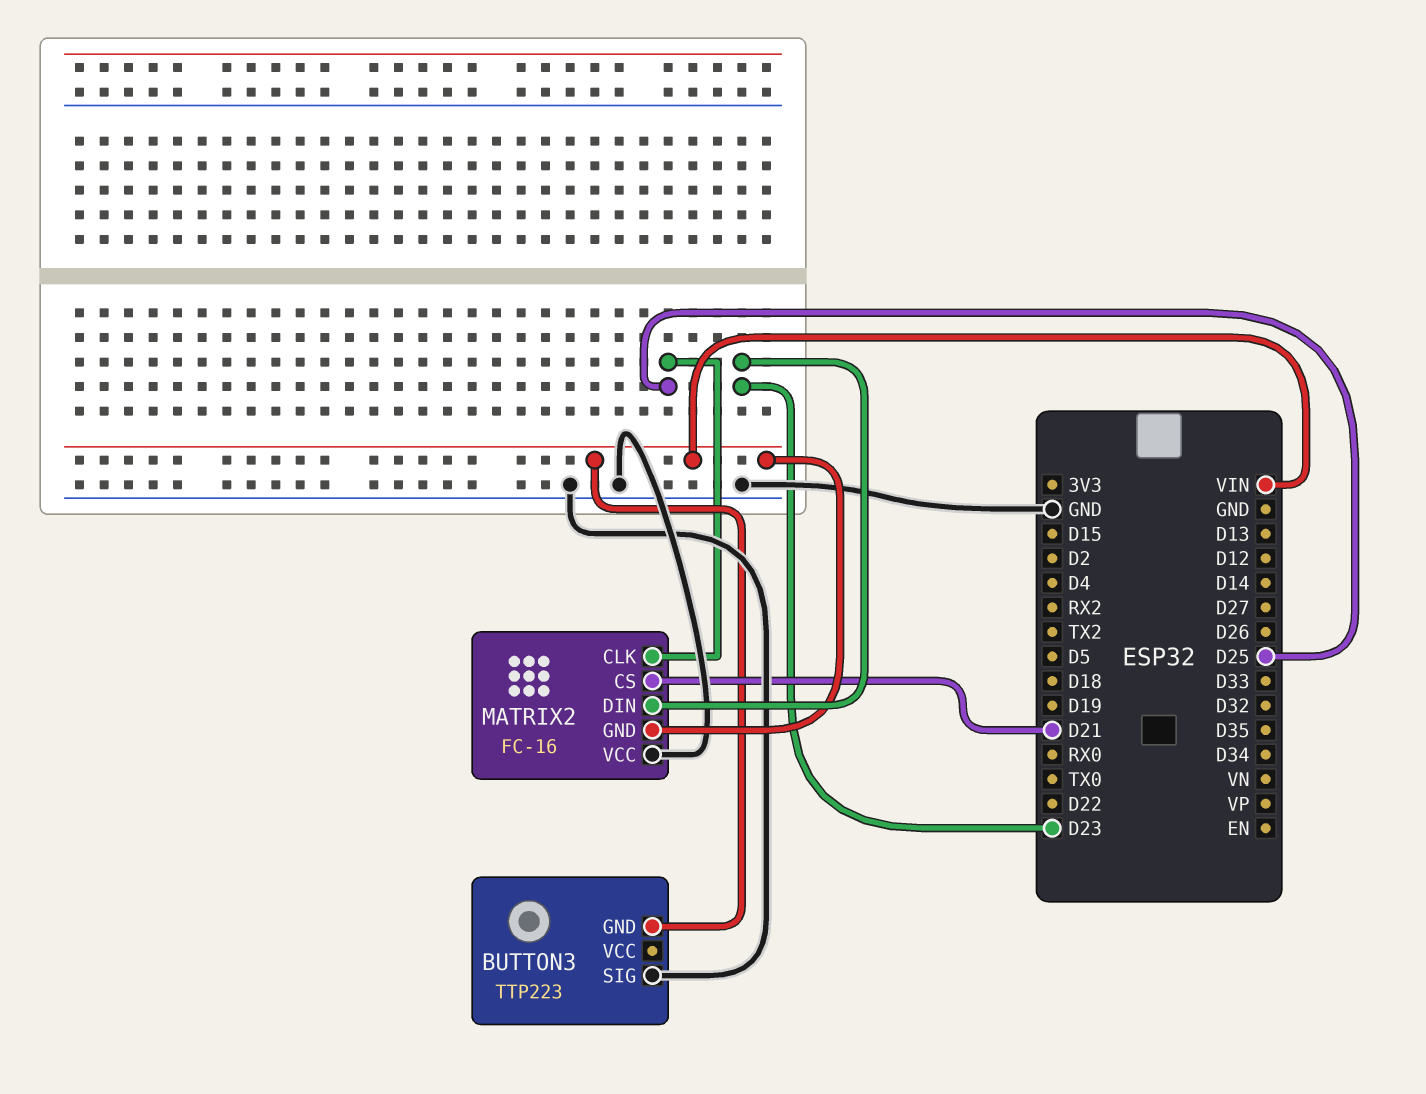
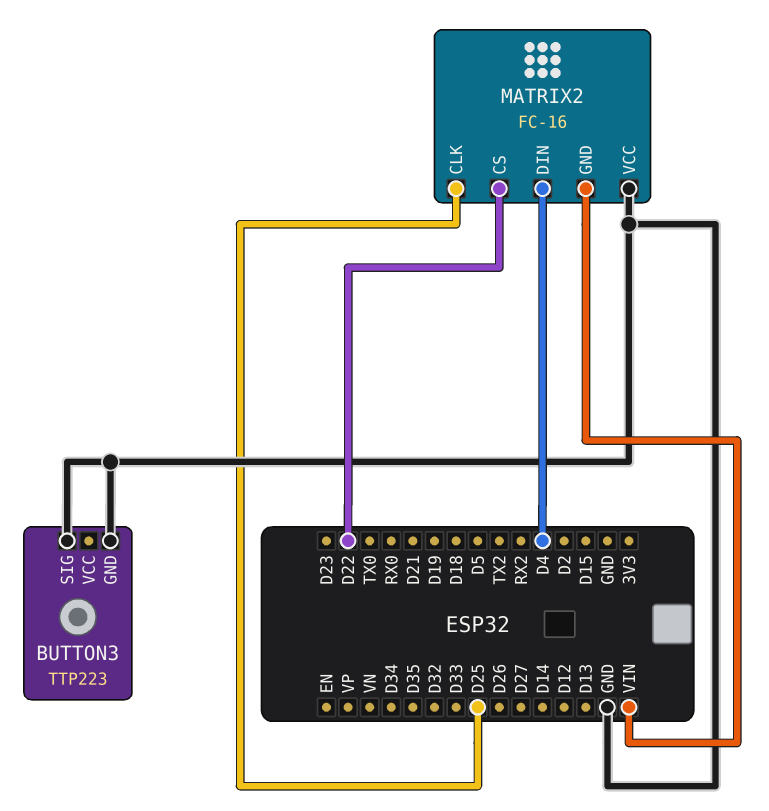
BUTTON3 pin GND: VIN -> GND
MATRIX2 pin CS: D21 -> D22
MATRIX2 pin DIN: D23 -> D4

